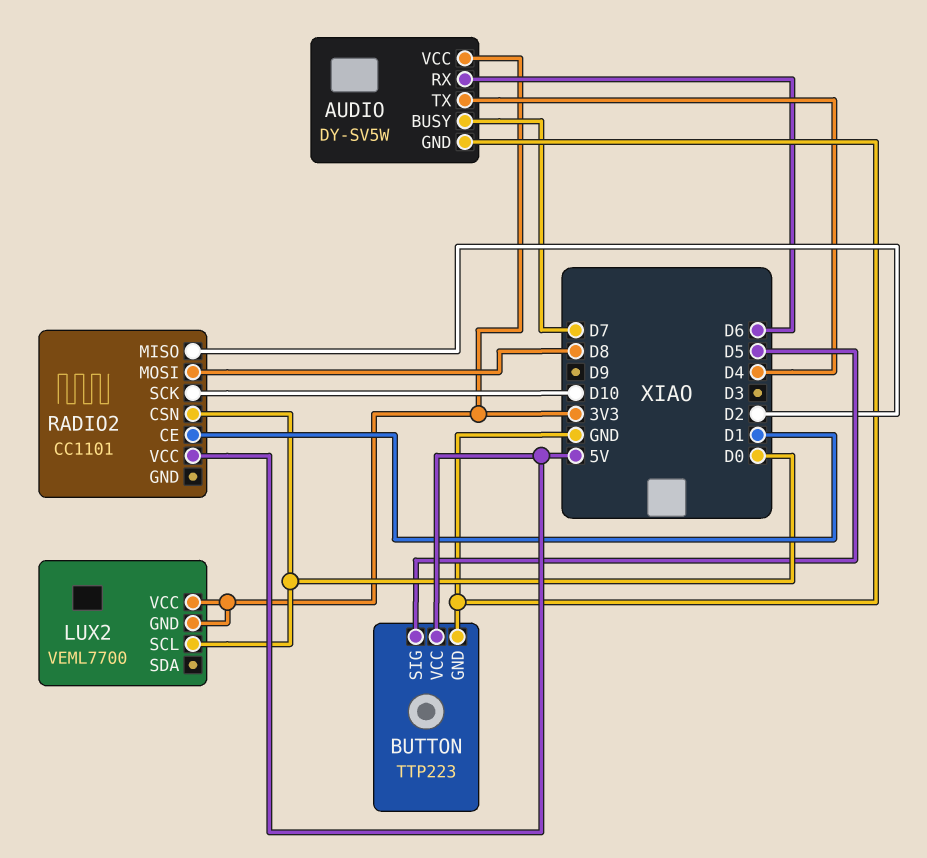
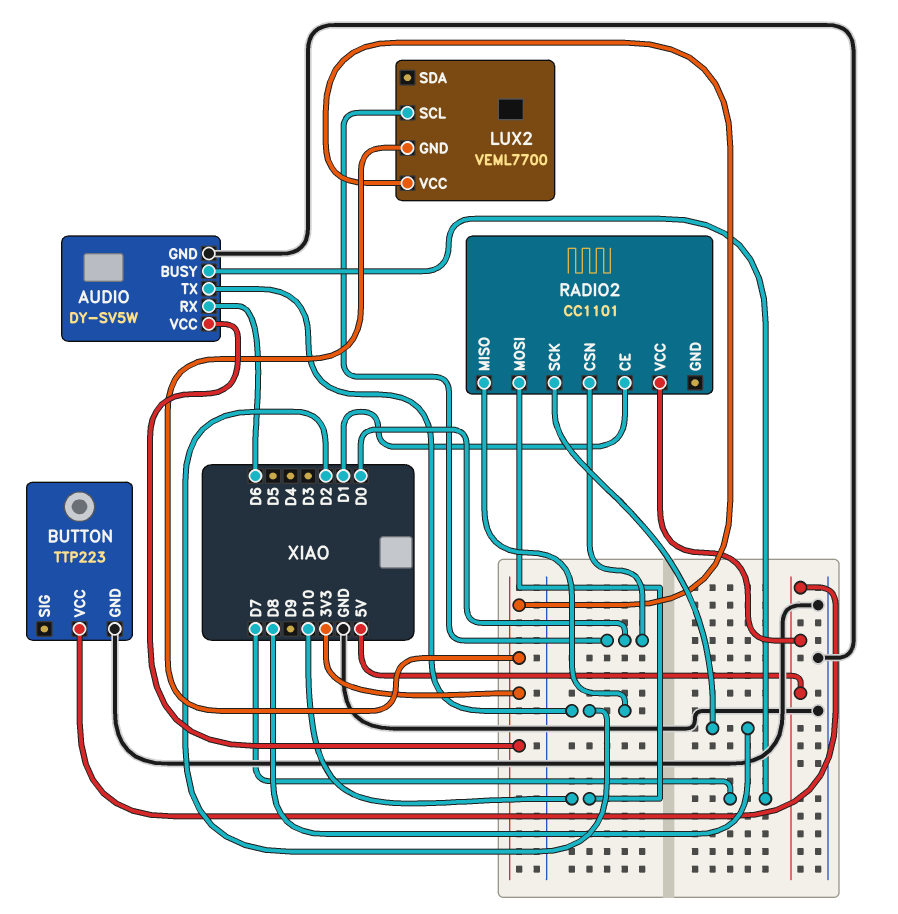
AUDIO pin TX: D4 -> D2
BUTTON pin SIG: D5 -> none
RADIO2 pin MOSI: D8 -> D10
RADIO2 pin SCK: D10 -> D8

